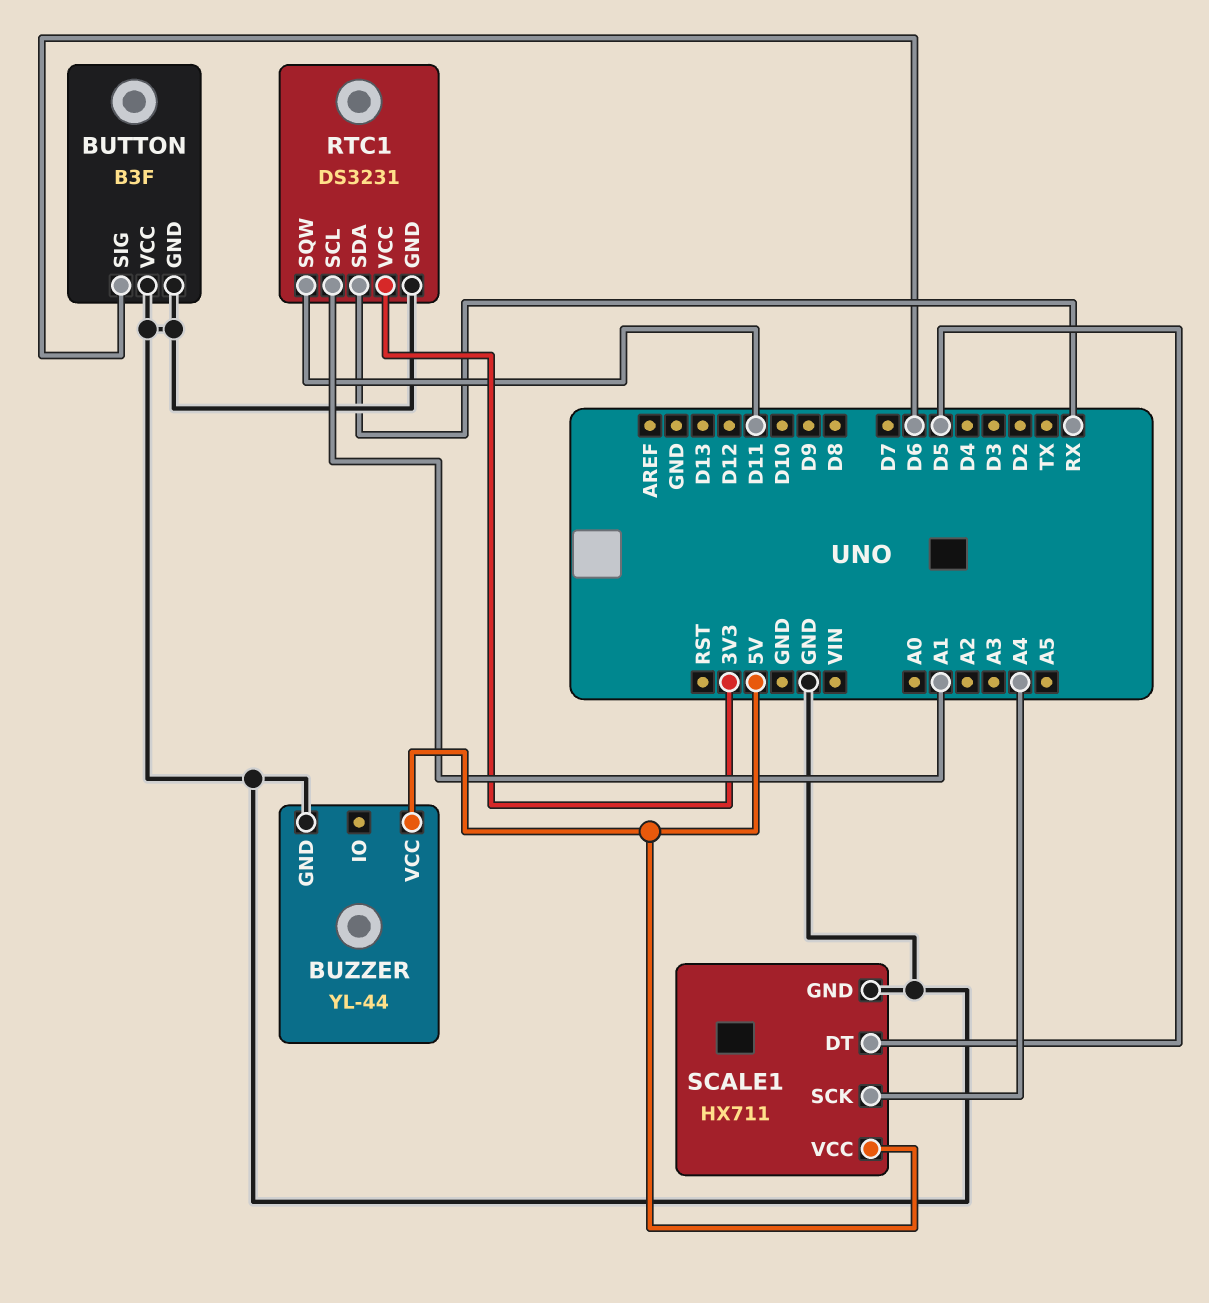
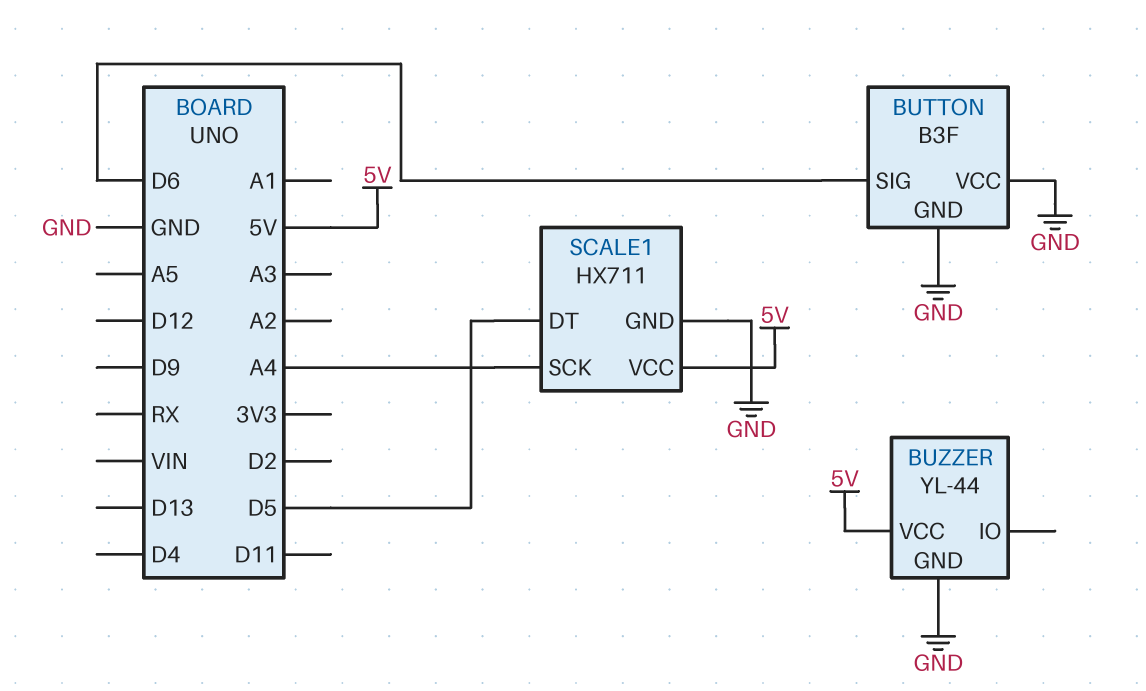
RTC1: DS3231 -> none
RTC1 pin GND: GND -> none
RTC1 pin SCL: A1 -> none
RTC1 pin SDA: RX -> none
RTC1 pin SQW: D11 -> none
RTC1 pin VCC: 3V3 -> none

